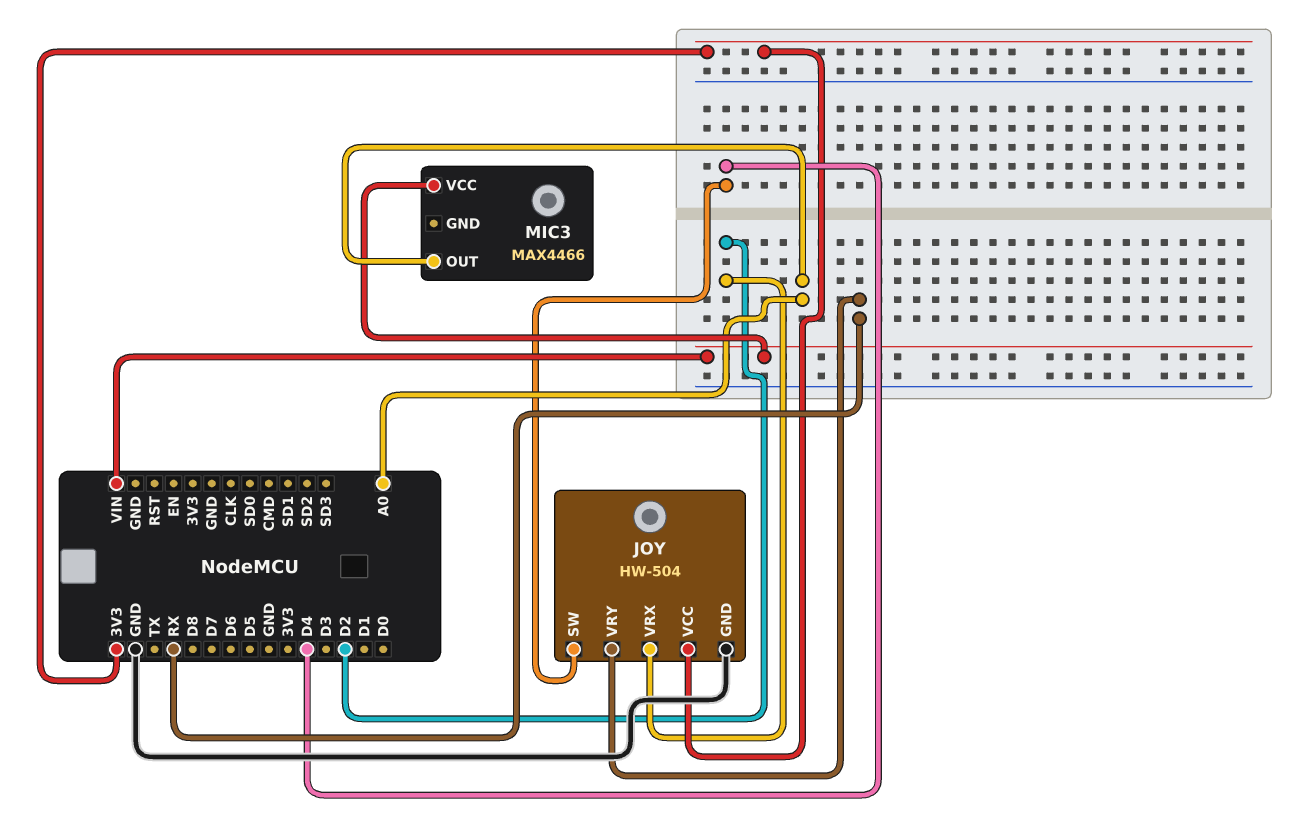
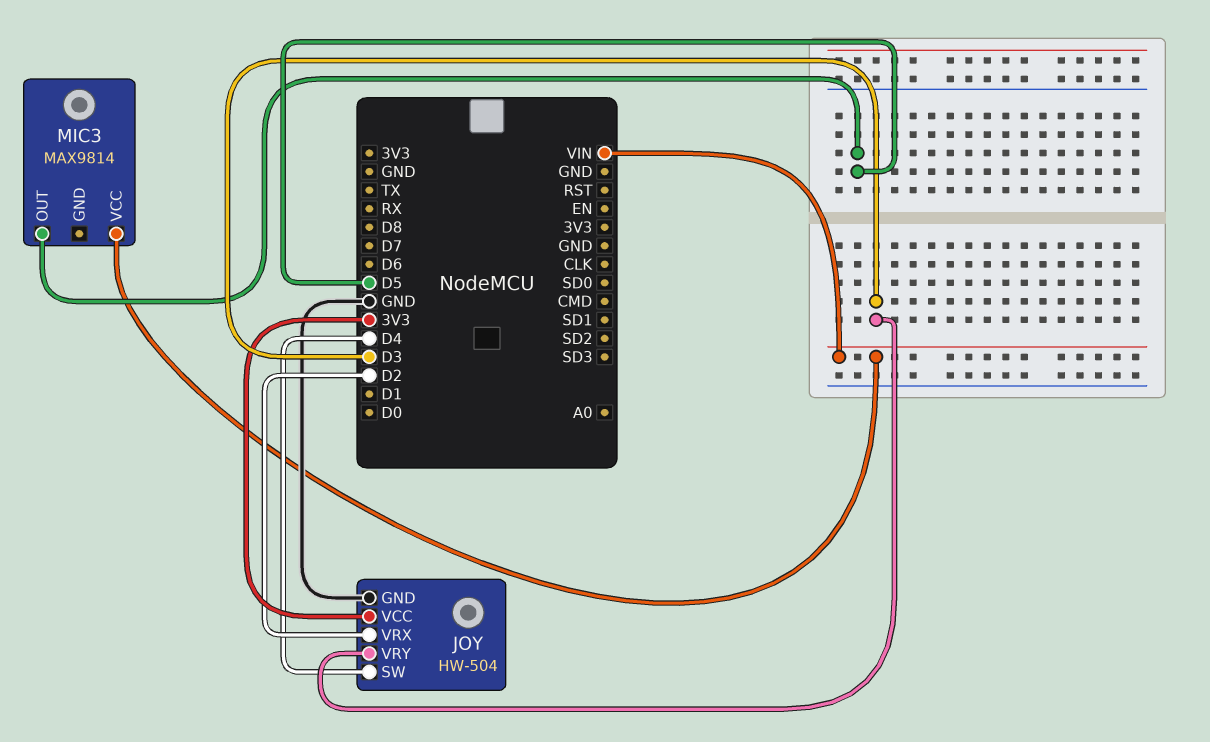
JOY pin VRY: RX -> D3
MIC3: MAX4466 -> MAX9814
MIC3 pin OUT: A0 -> D5

